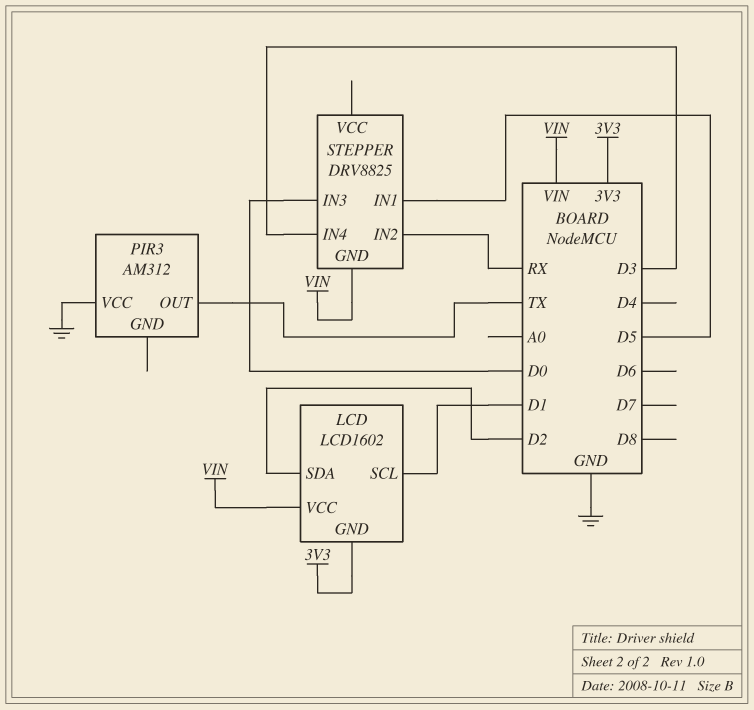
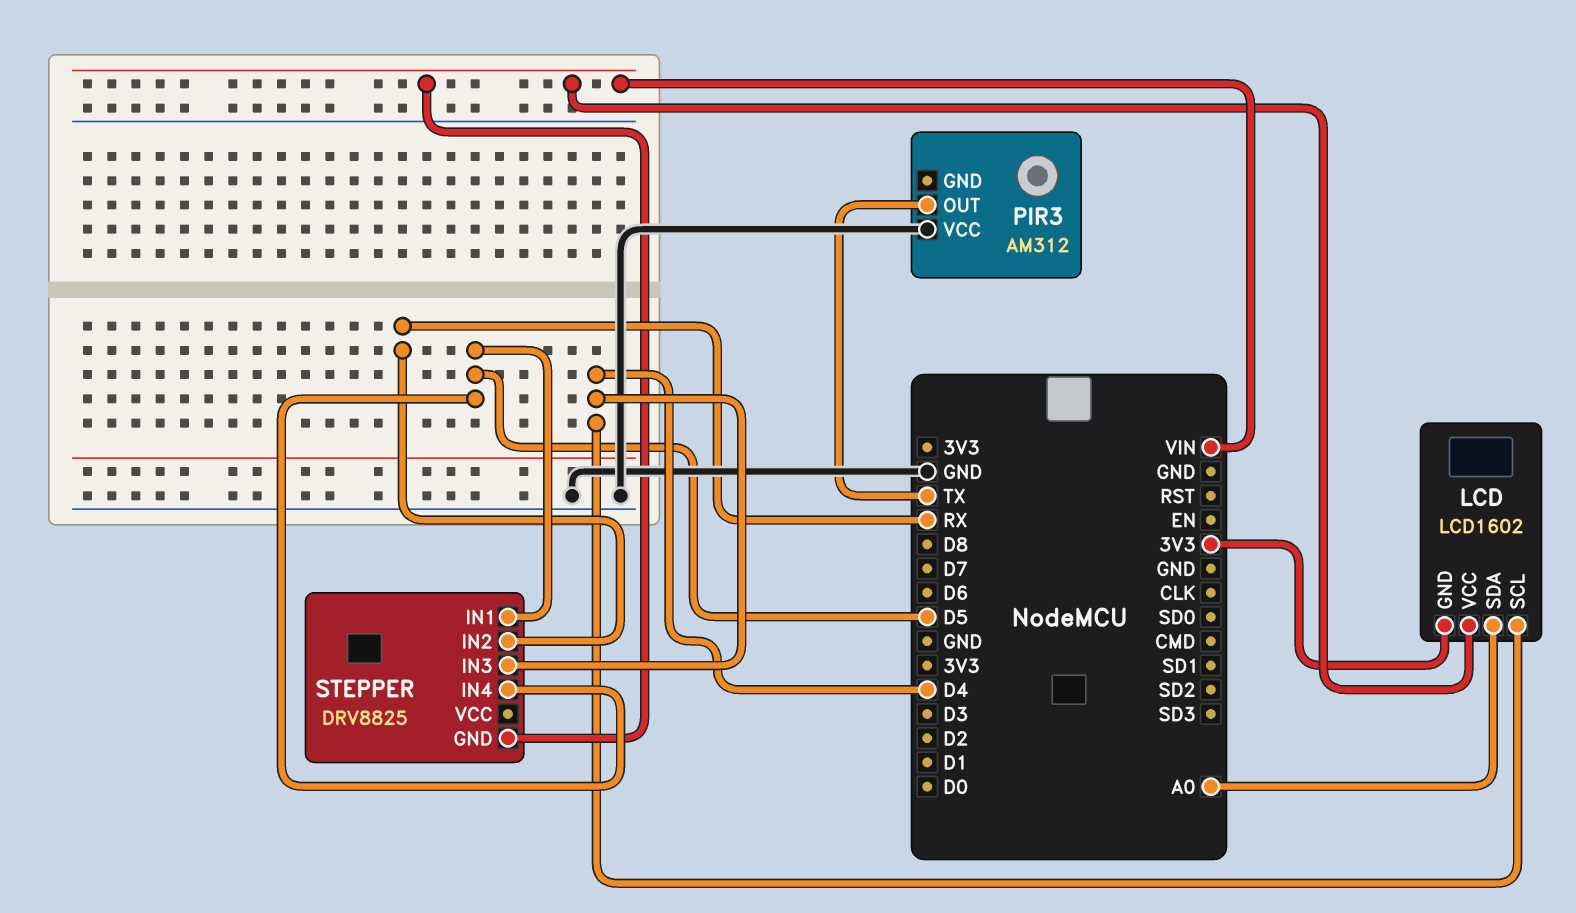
LCD pin SCL: D1 -> D4
LCD pin SDA: D2 -> A0
STEPPER pin IN3: D0 -> D4
STEPPER pin IN4: D3 -> D5

